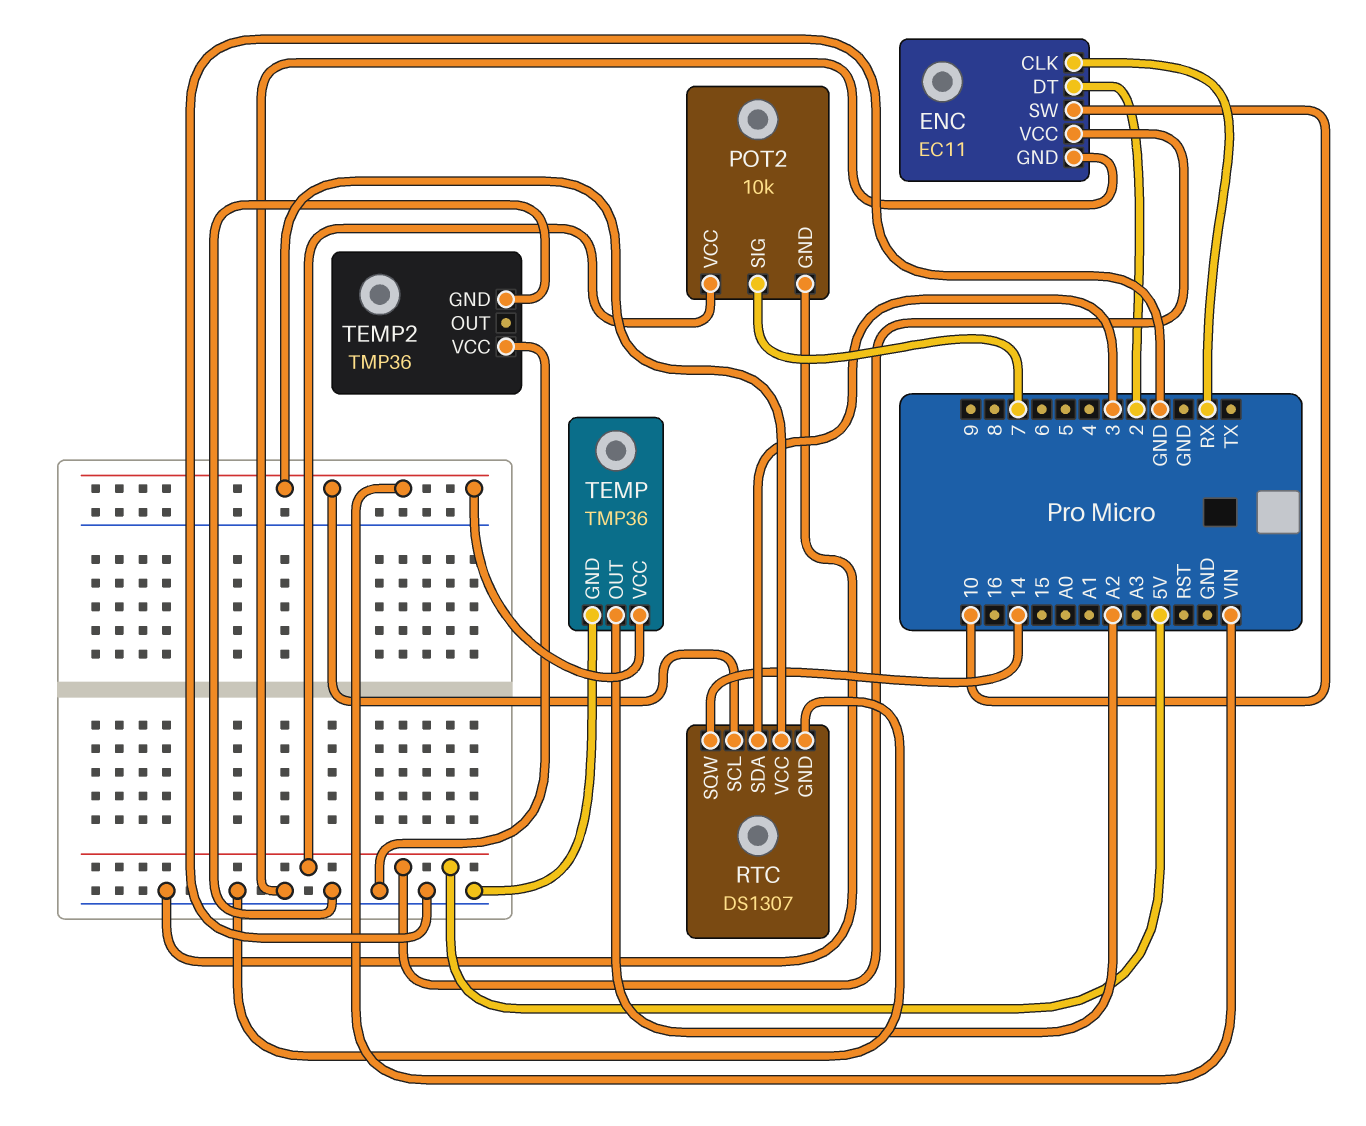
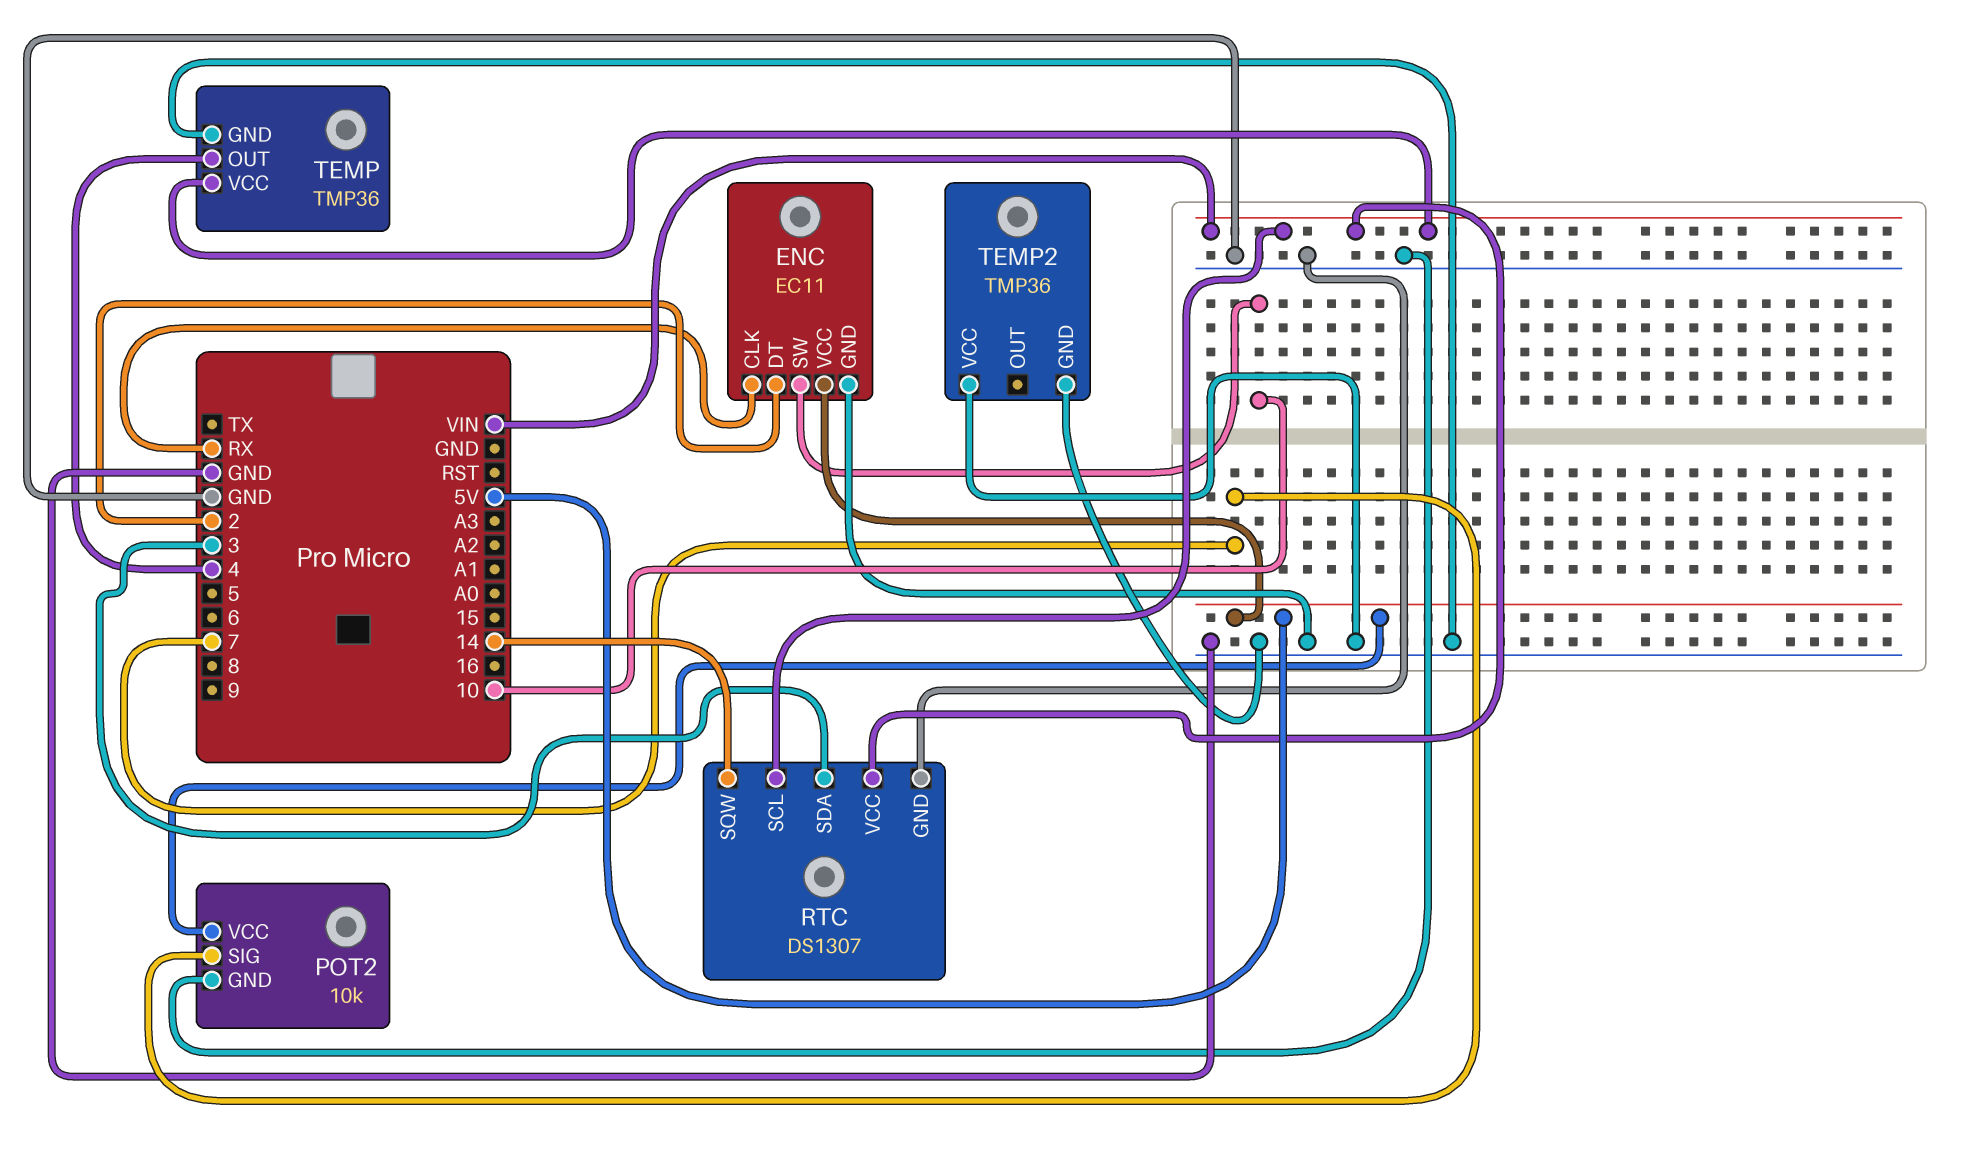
TEMP pin OUT: A2 -> 4

